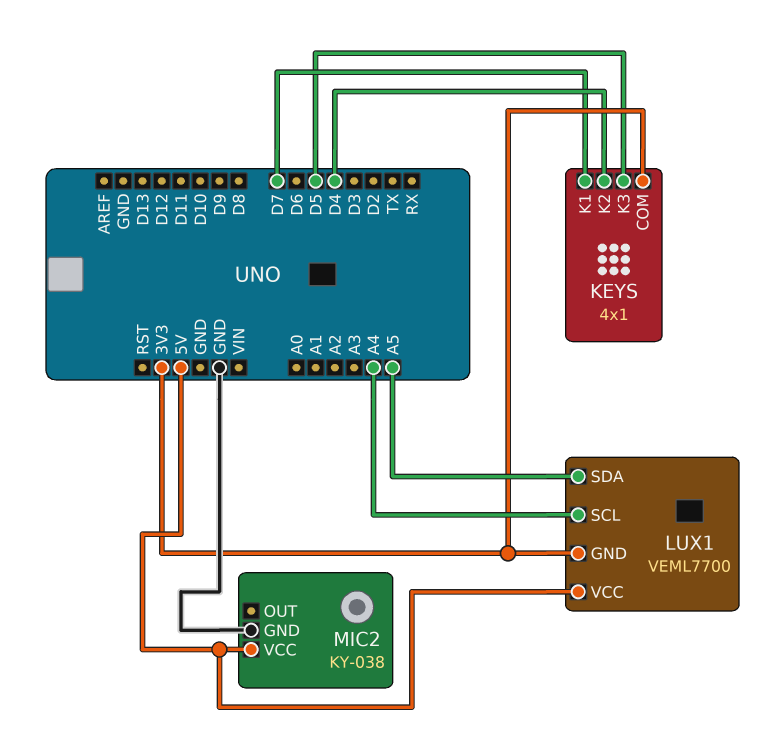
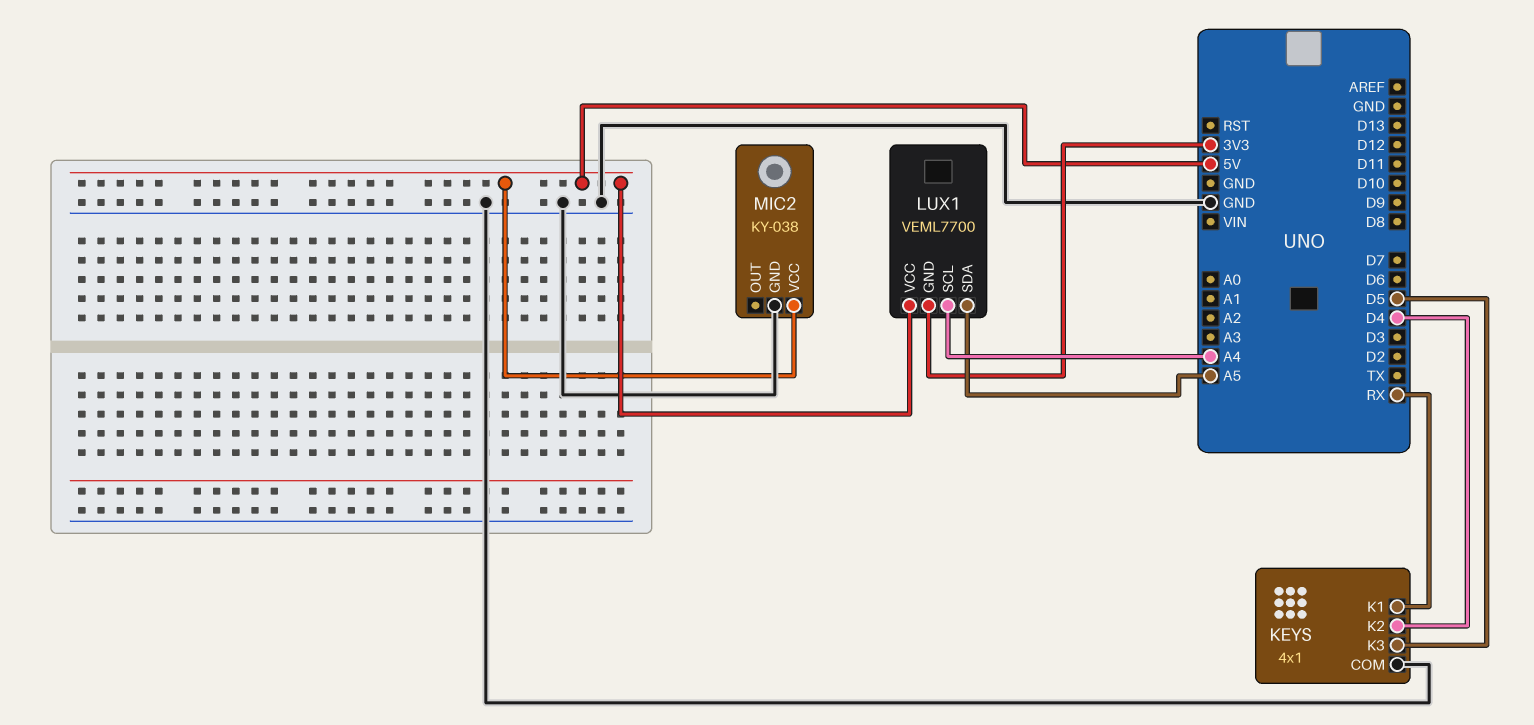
KEYS pin COM: 3V3 -> GND
KEYS pin K1: D7 -> RX

